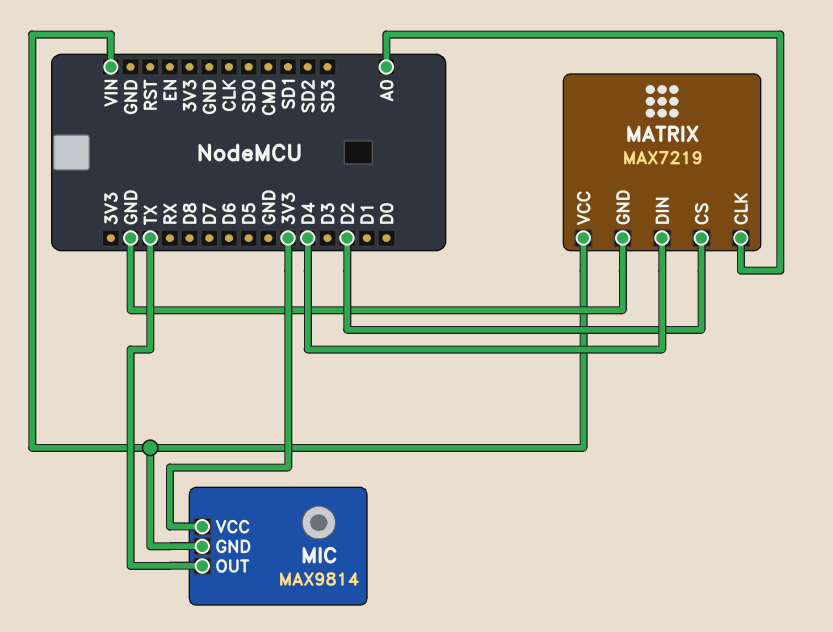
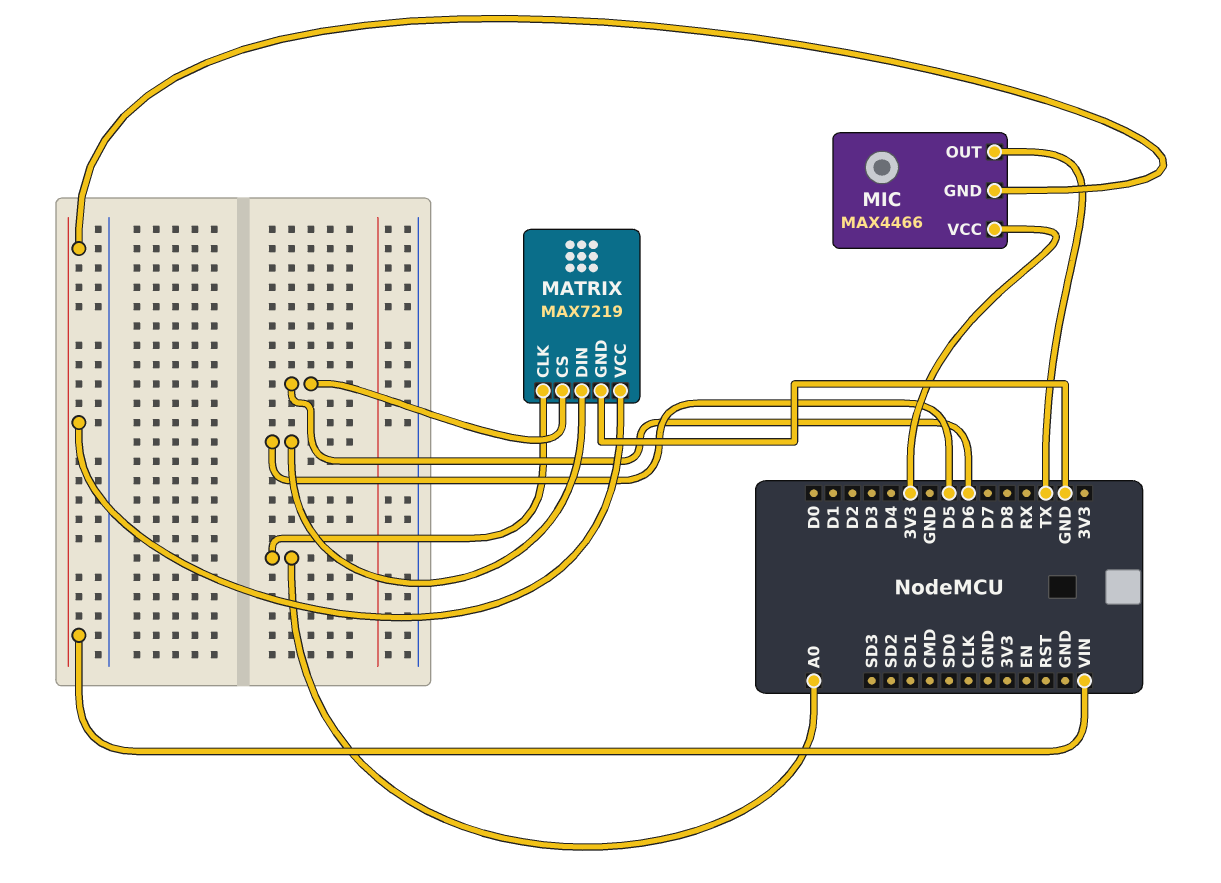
MATRIX pin CS: D2 -> D6
MATRIX pin DIN: D4 -> D5
MIC: MAX9814 -> MAX4466

